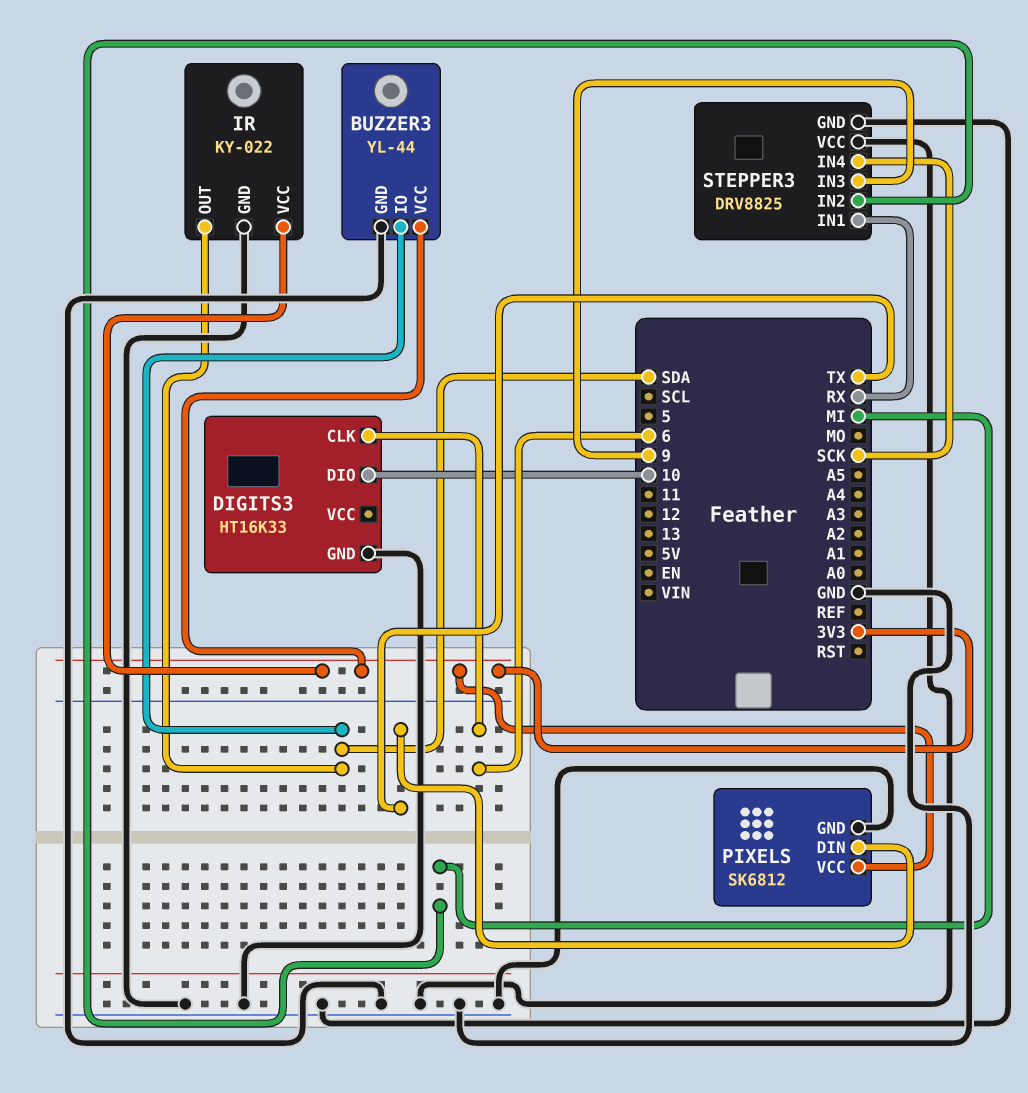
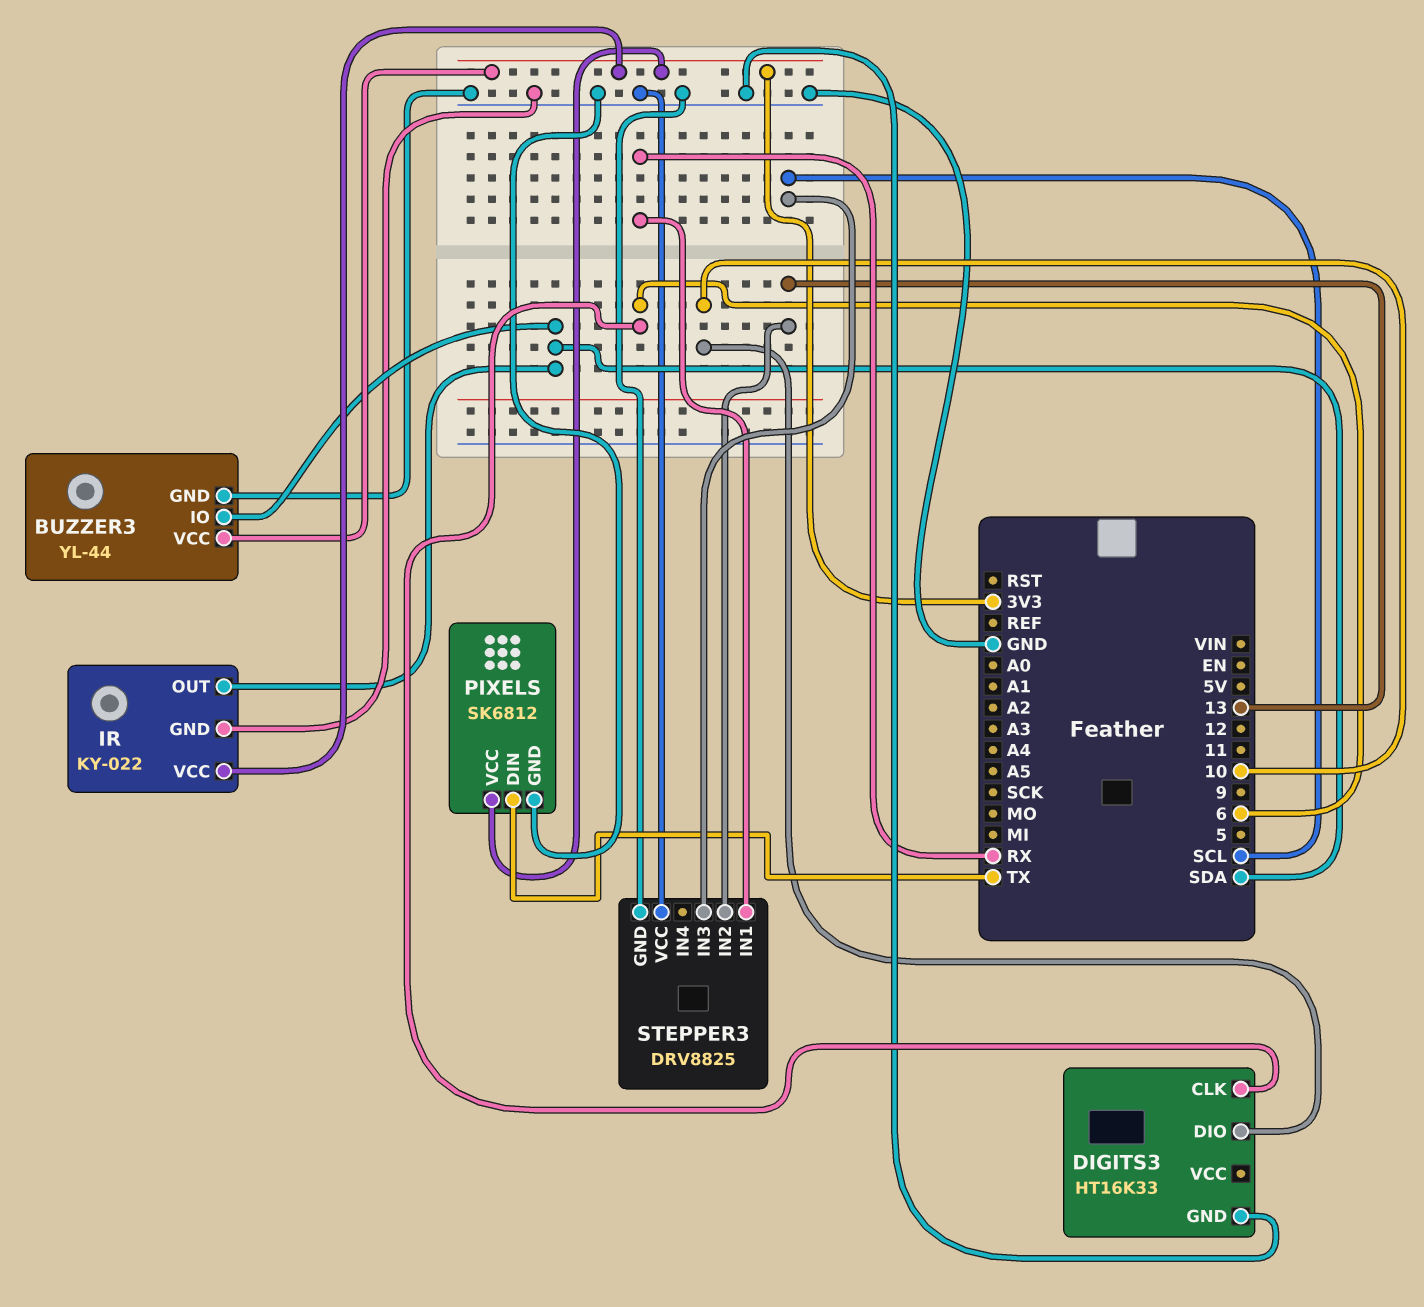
STEPPER3 pin IN2: MI -> 13
STEPPER3 pin IN3: 9 -> SCL
STEPPER3 pin IN4: SCK -> none

